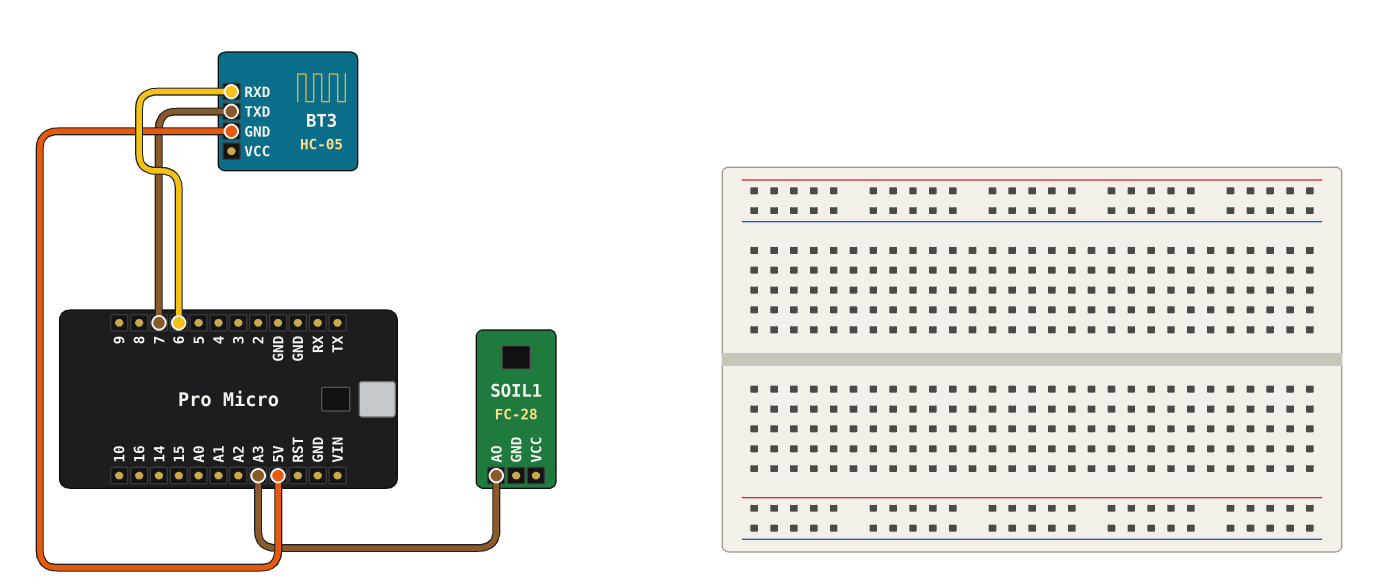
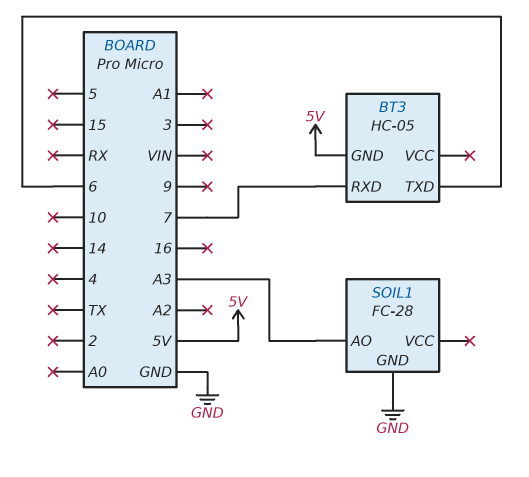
BT3 pin RXD: 6 -> 7
BT3 pin TXD: 7 -> 6
SOIL1 pin GND: none -> GND

